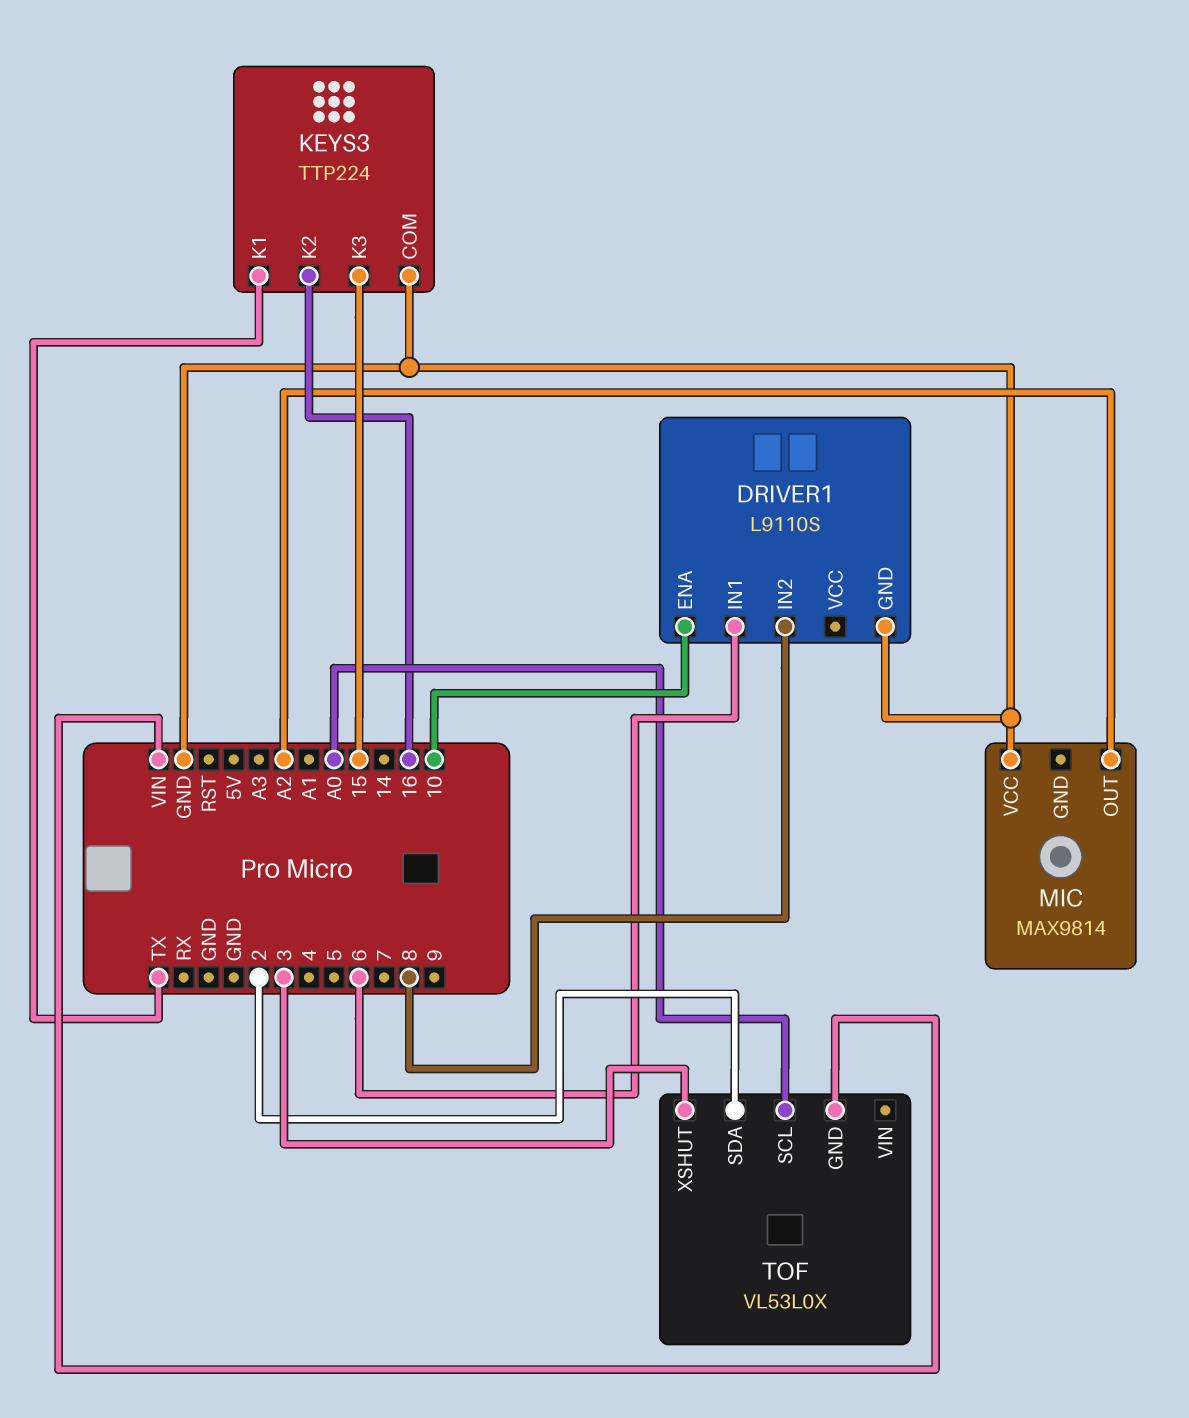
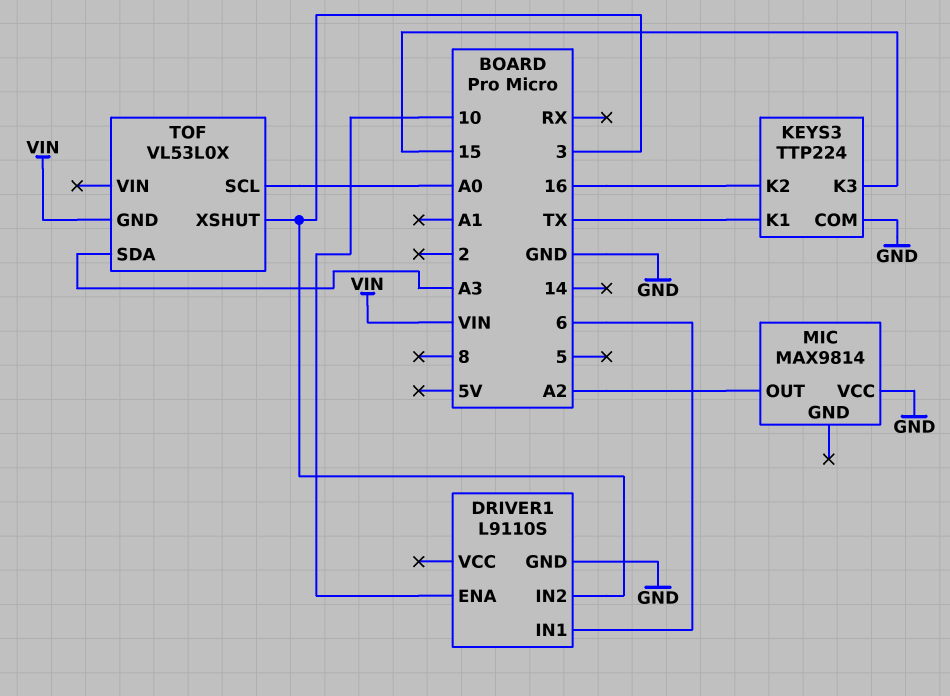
DRIVER1 pin IN2: 8 -> 3
TOF pin SDA: 2 -> A3

